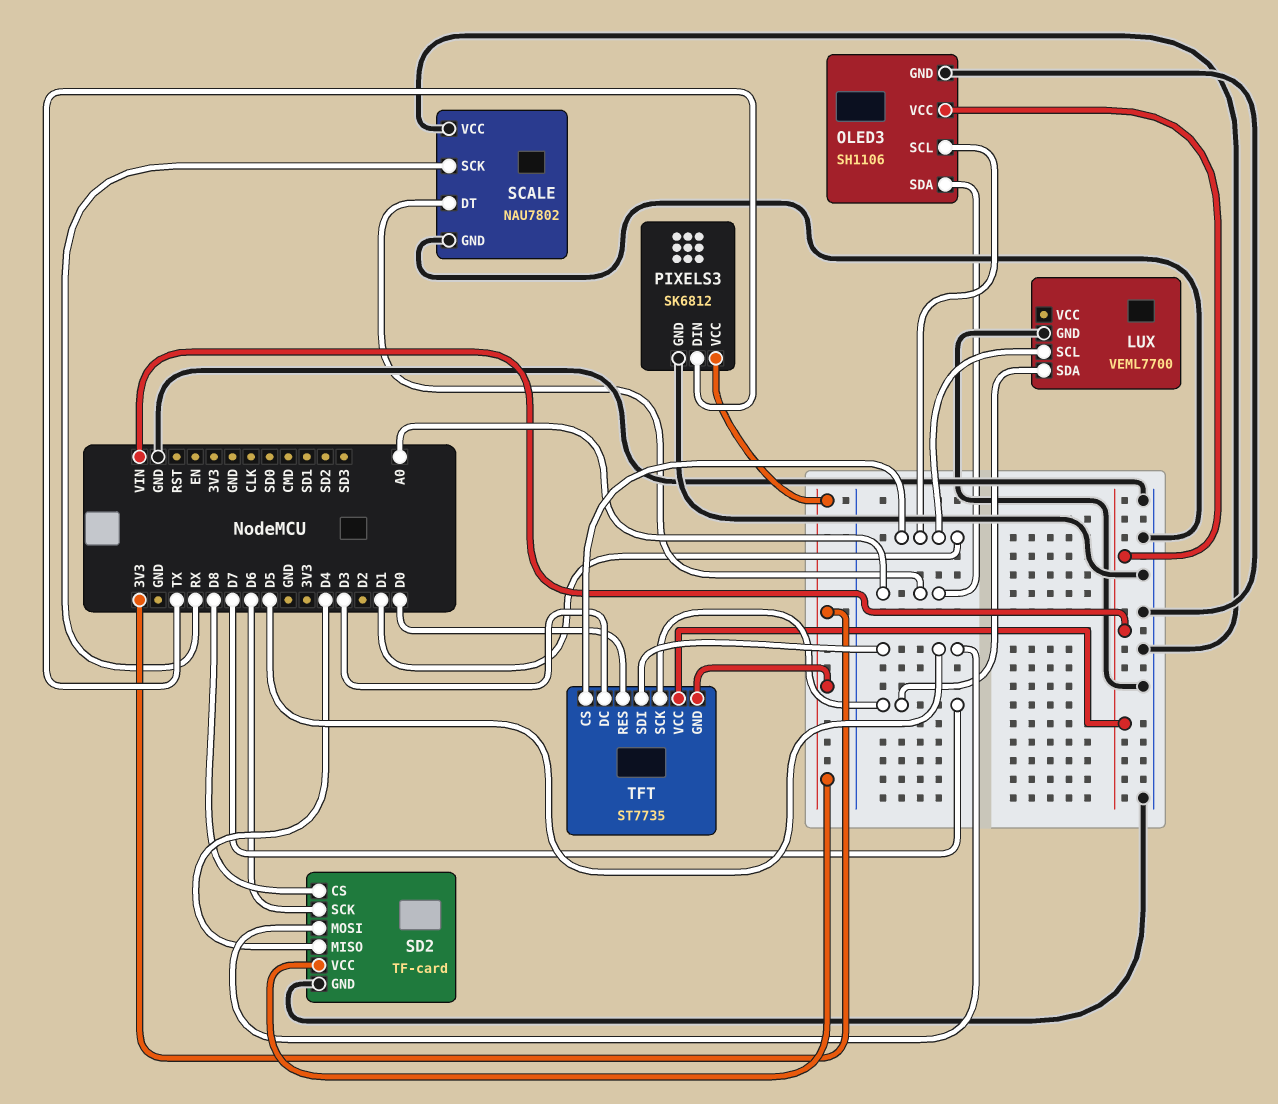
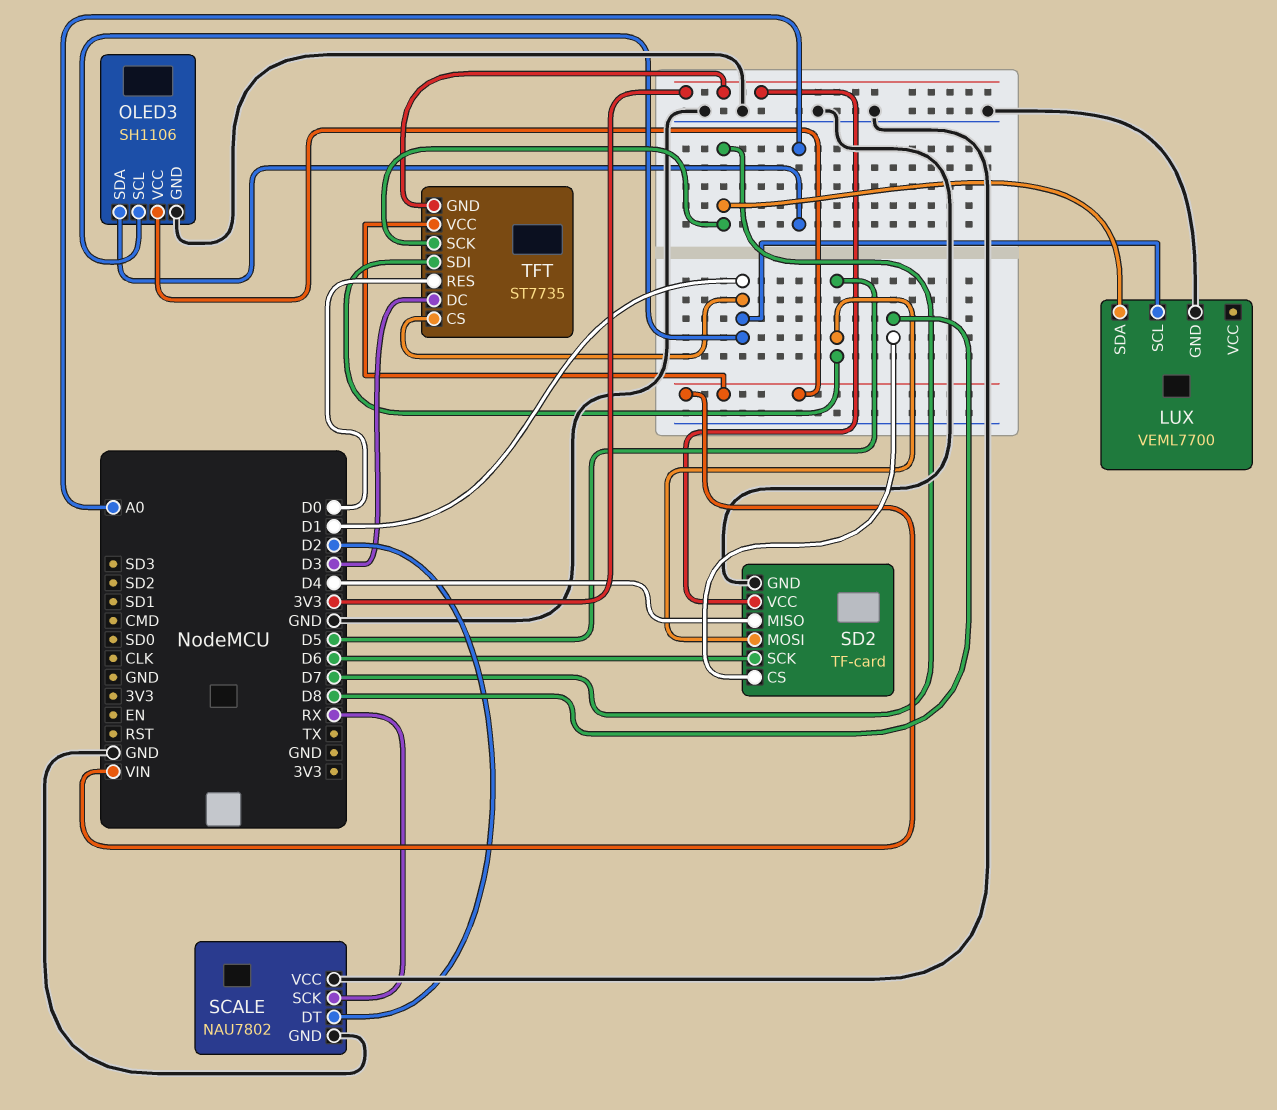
PIXELS3: SK6812 -> none
PIXELS3 pin DIN: TX -> none
PIXELS3 pin GND: GND -> none
PIXELS3 pin VCC: 3V3 -> none
SCALE pin DT: A0 -> D2

